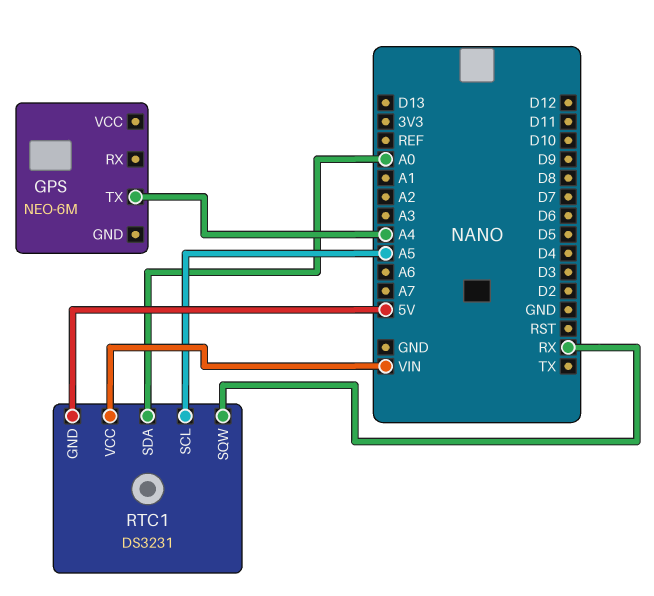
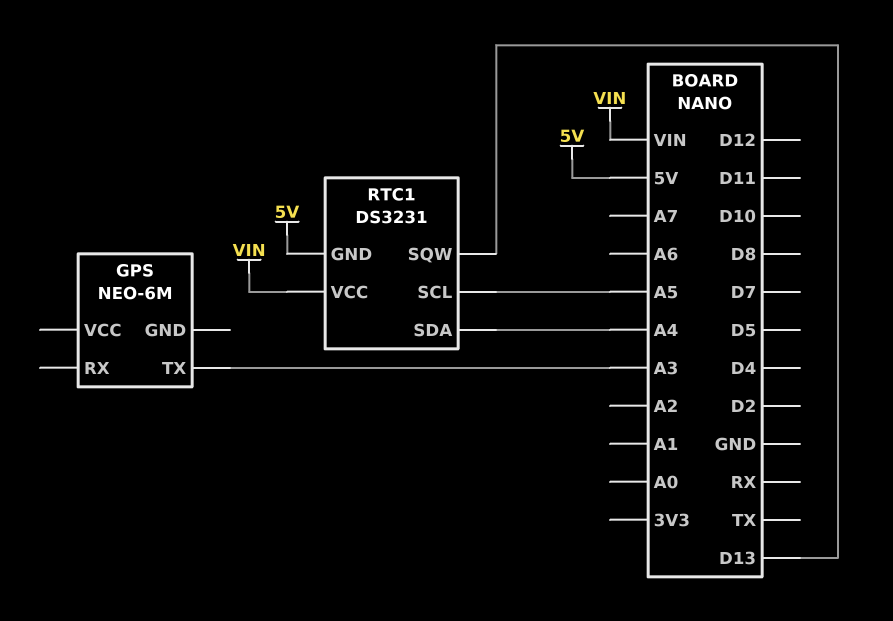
GPS pin TX: A4 -> A3
RTC1 pin SDA: A0 -> A4
RTC1 pin SQW: RX -> D13

